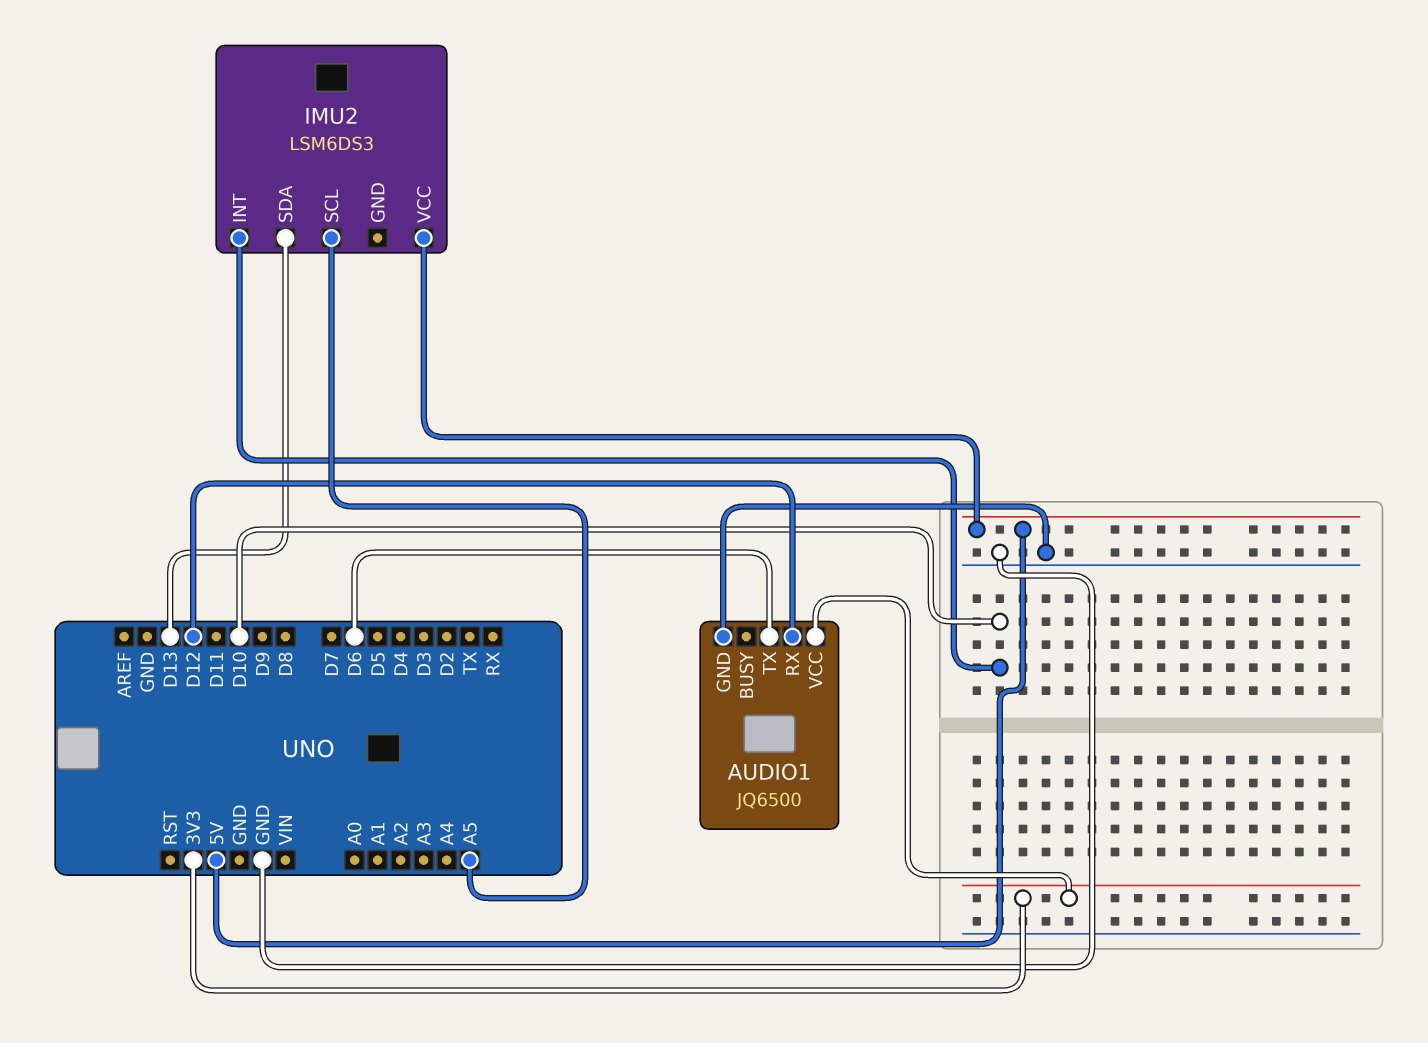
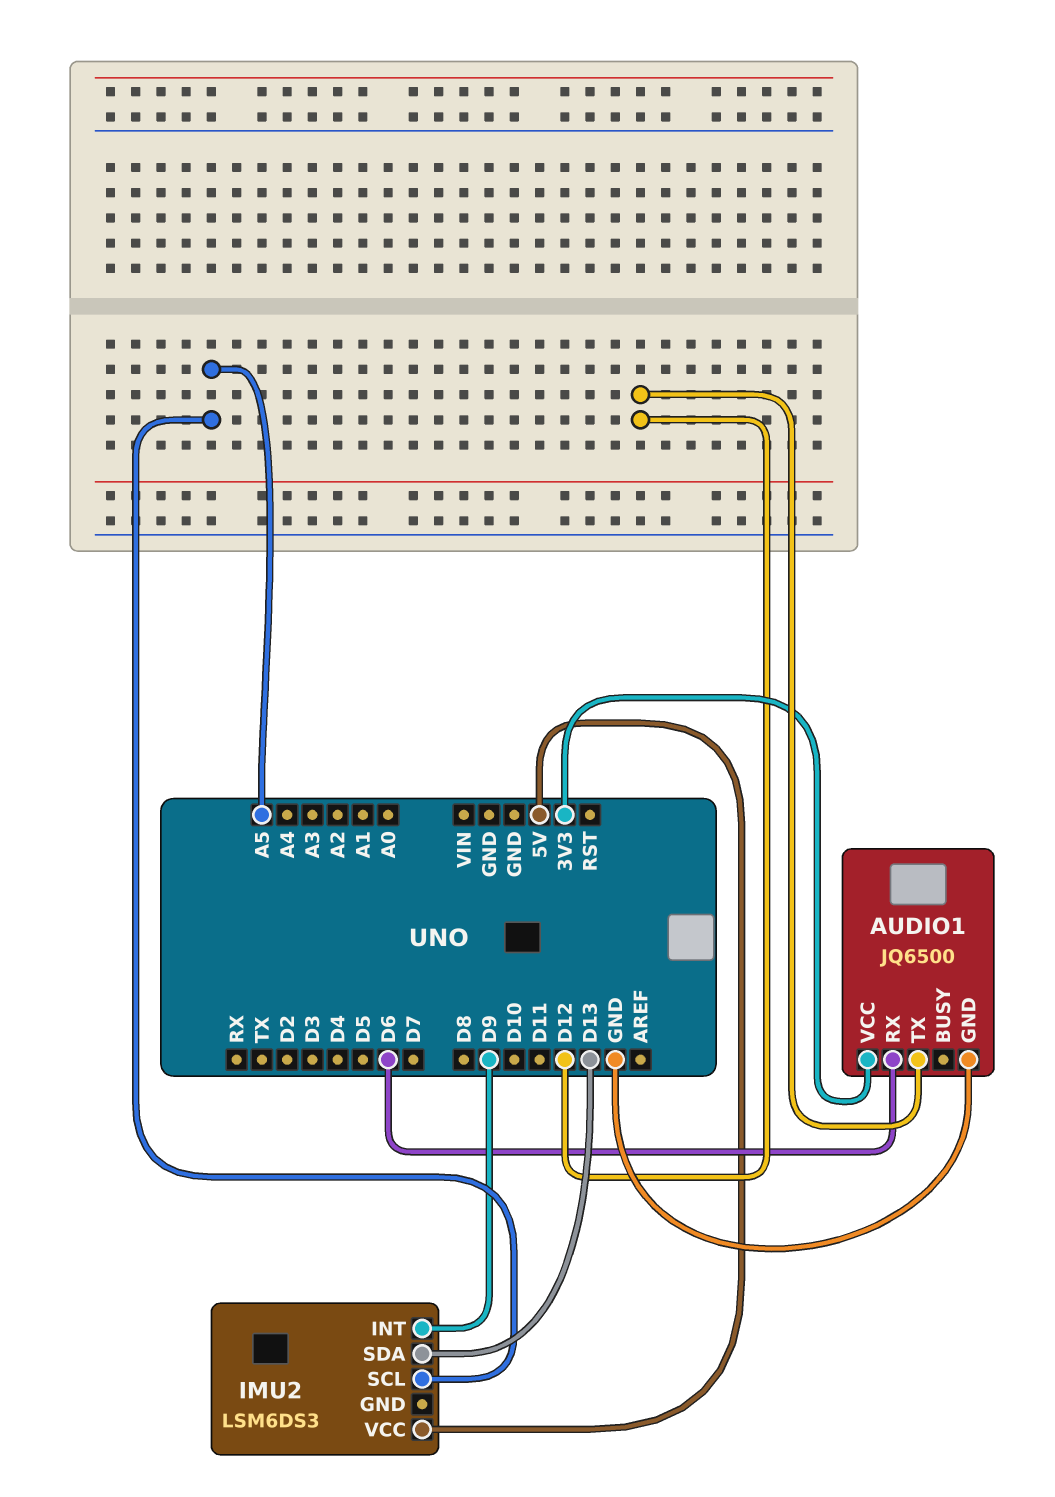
AUDIO1 pin RX: D12 -> D6
AUDIO1 pin TX: D6 -> D12
IMU2 pin INT: D10 -> D9

